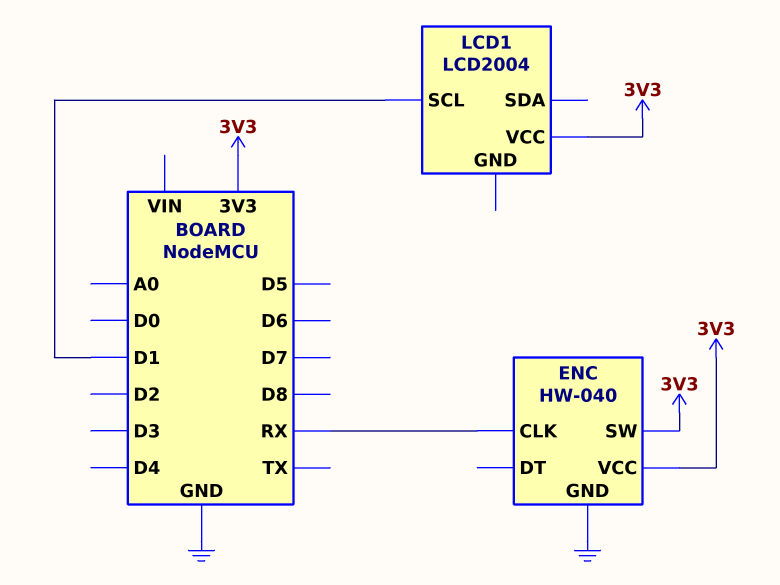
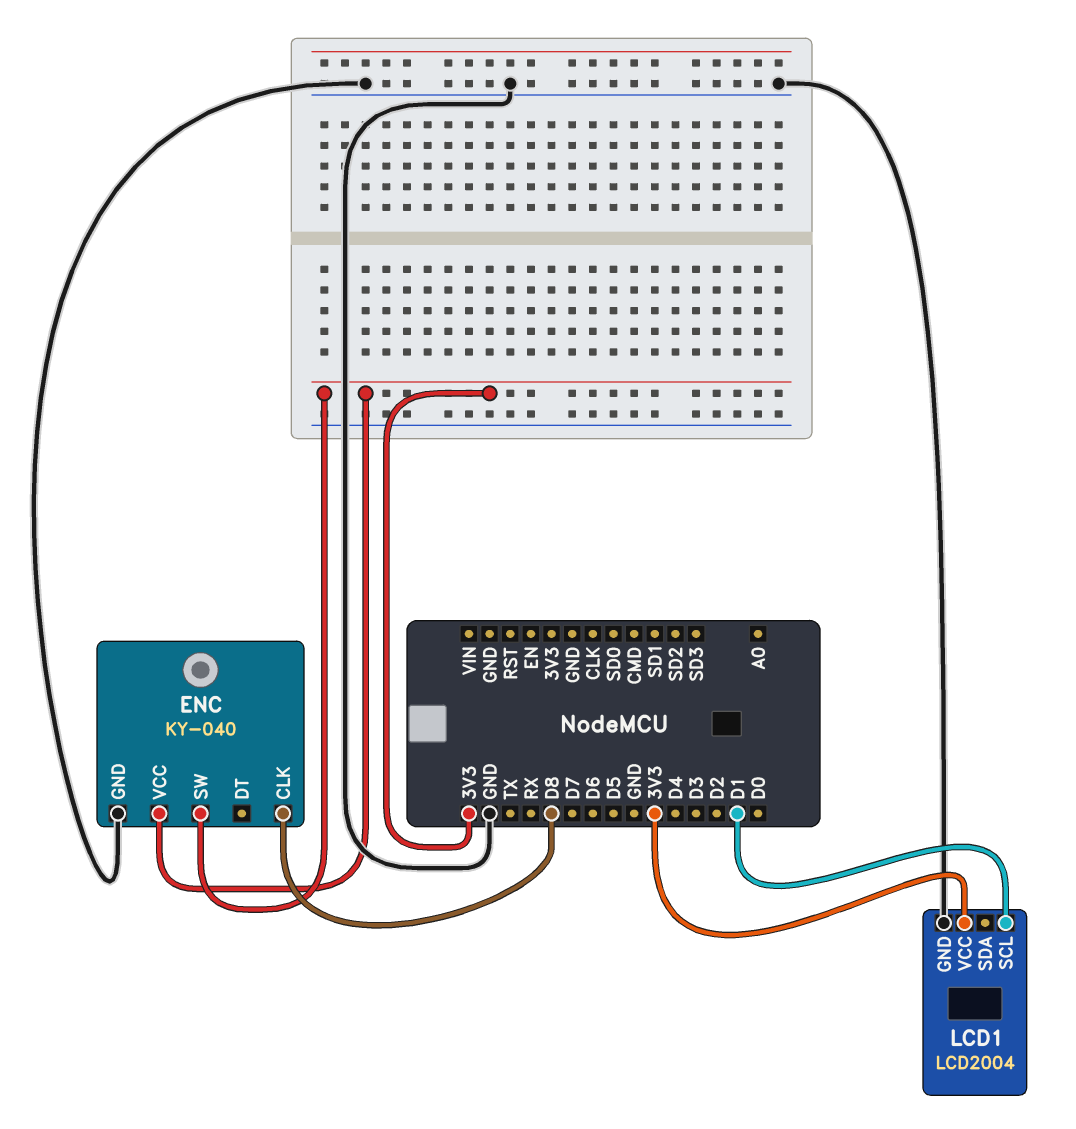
ENC: HW-040 -> KY-040
ENC pin CLK: RX -> D8
LCD1 pin GND: none -> GND

